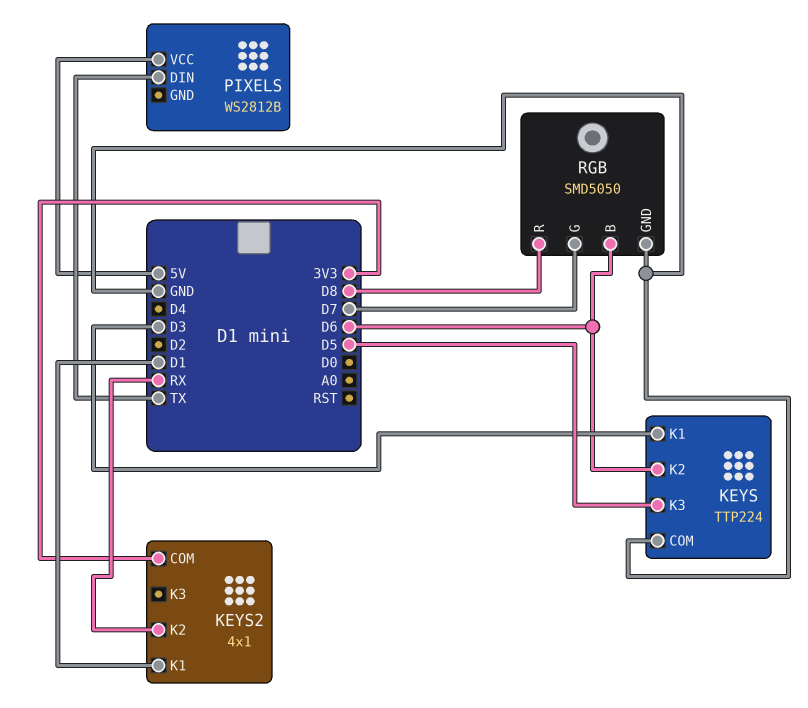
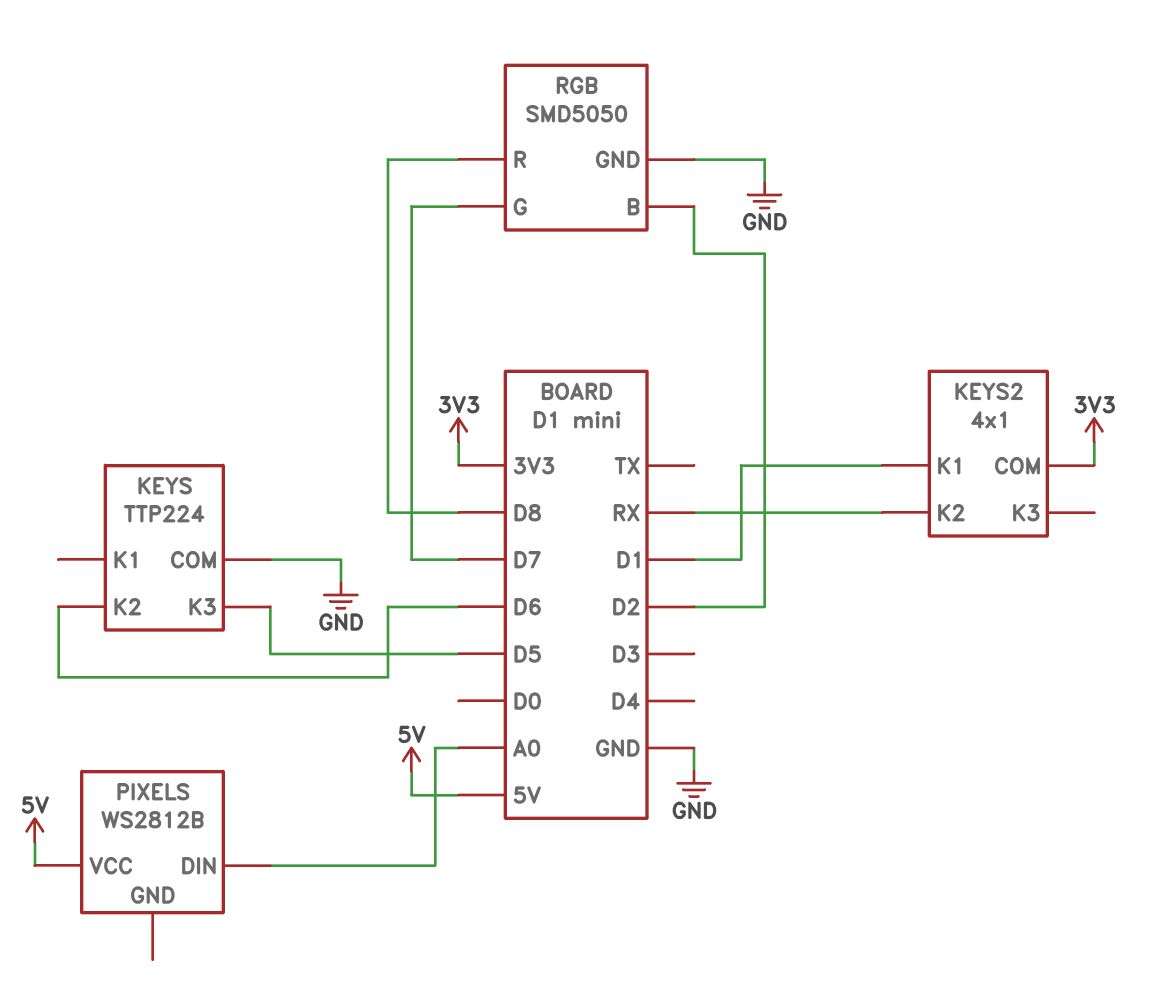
KEYS pin K1: D3 -> none
PIXELS pin DIN: TX -> A0
RGB pin B: D6 -> D2

